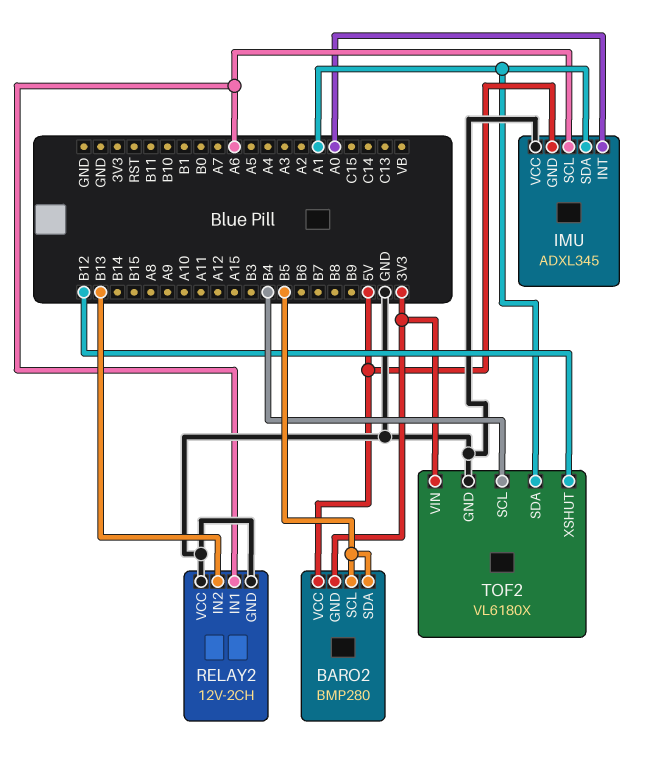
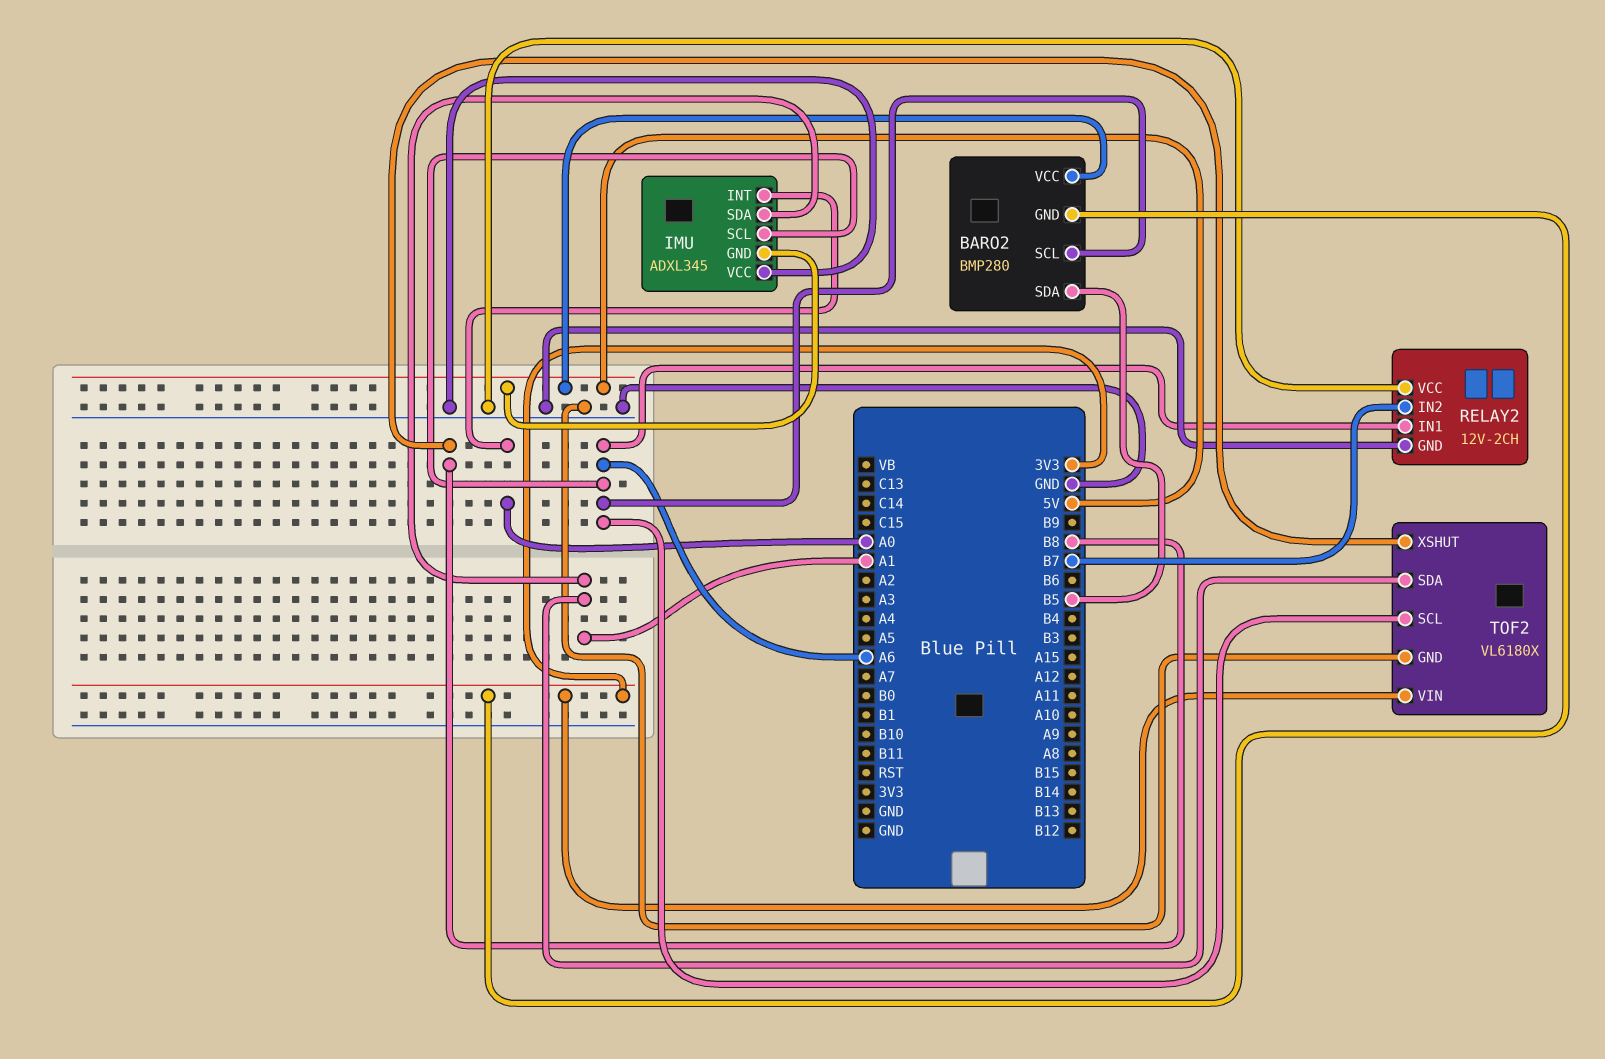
BARO2 pin SCL: B5 -> A6
RELAY2 pin IN2: B13 -> B7
TOF2 pin SCL: B4 -> A6
TOF2 pin XSHUT: B12 -> B8

